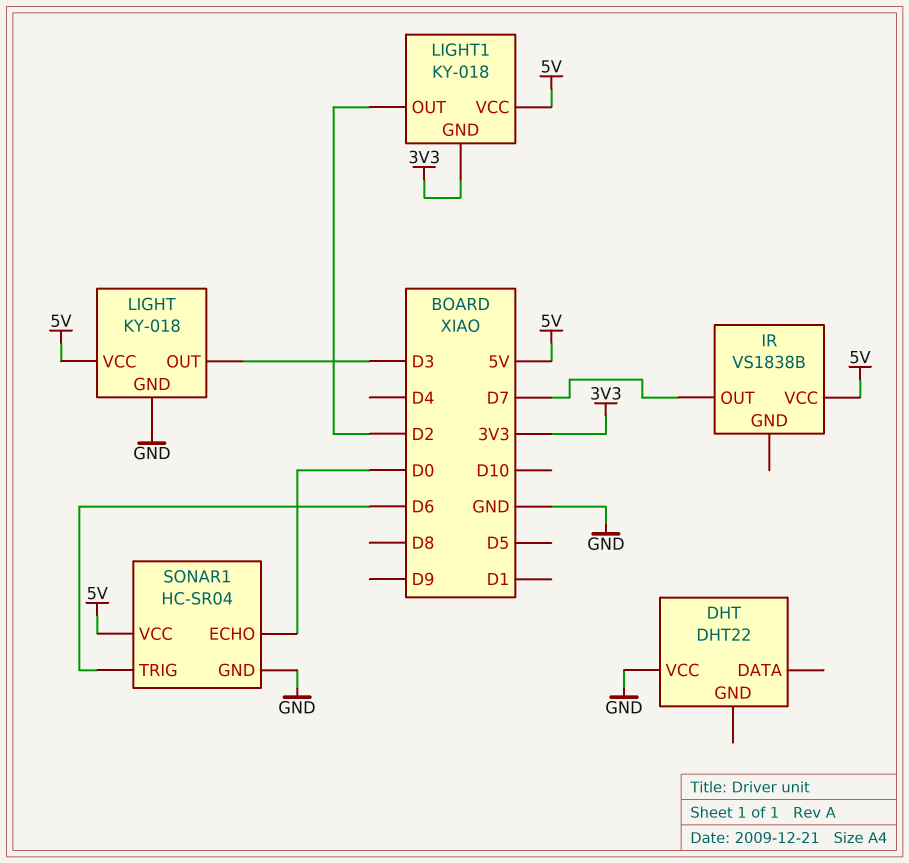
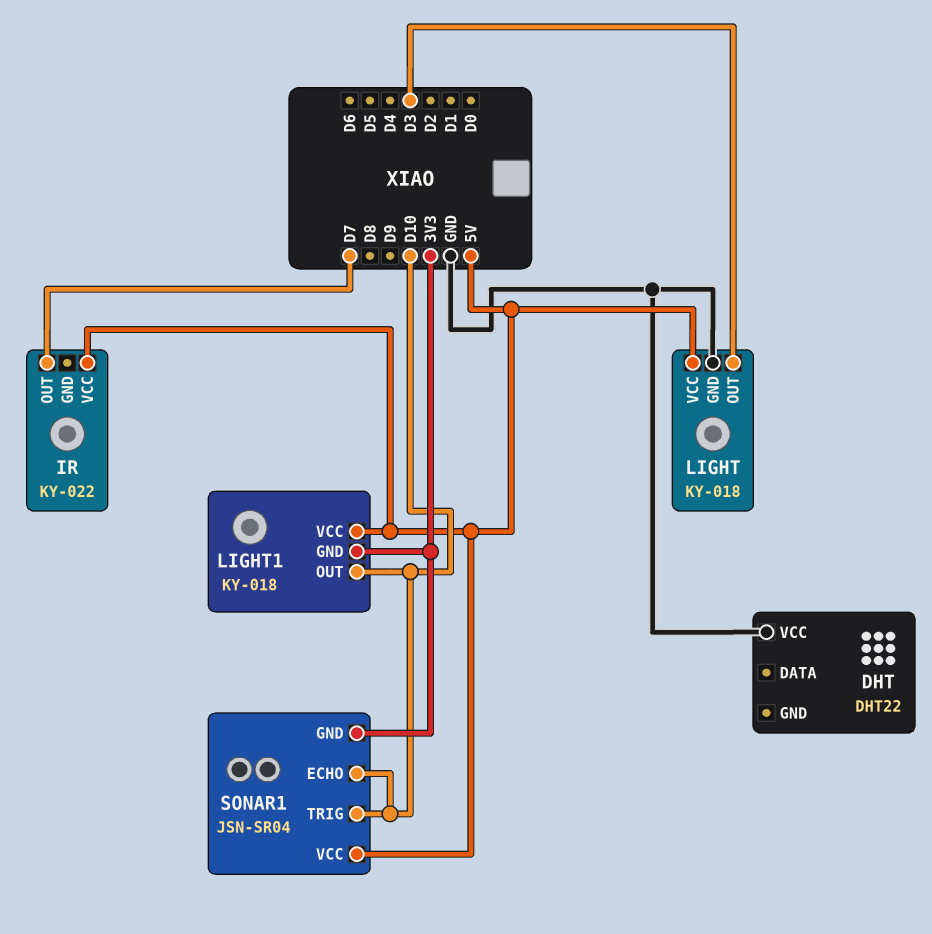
IR: VS1838B -> KY-022
LIGHT1 pin OUT: D2 -> D10
SONAR1: HC-SR04 -> JSN-SR04
SONAR1 pin ECHO: D0 -> D10
SONAR1 pin GND: GND -> 3V3
SONAR1 pin TRIG: D6 -> D10

